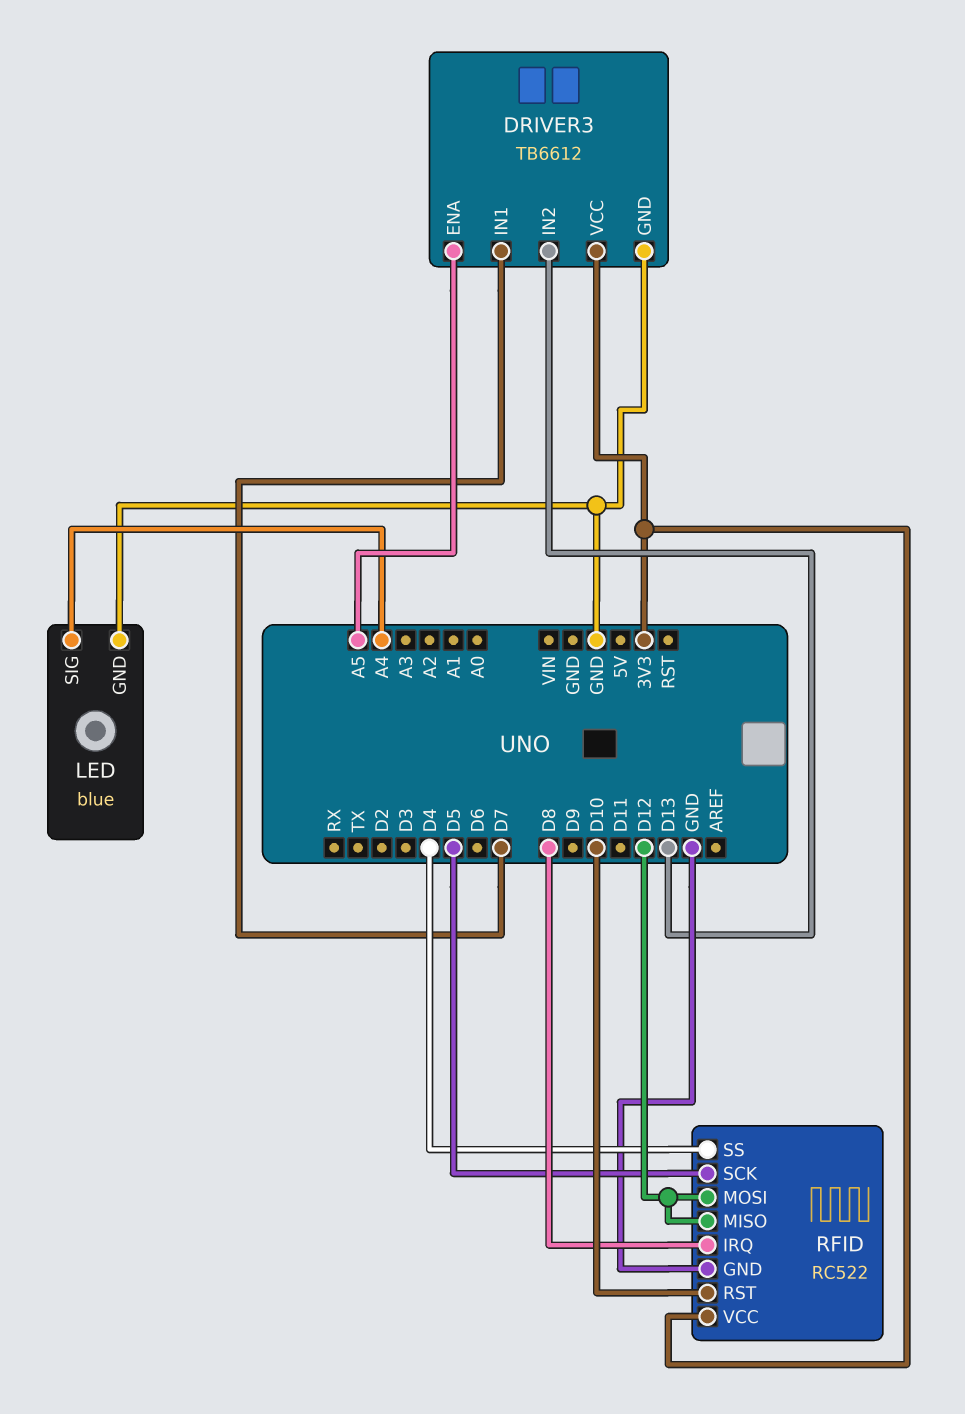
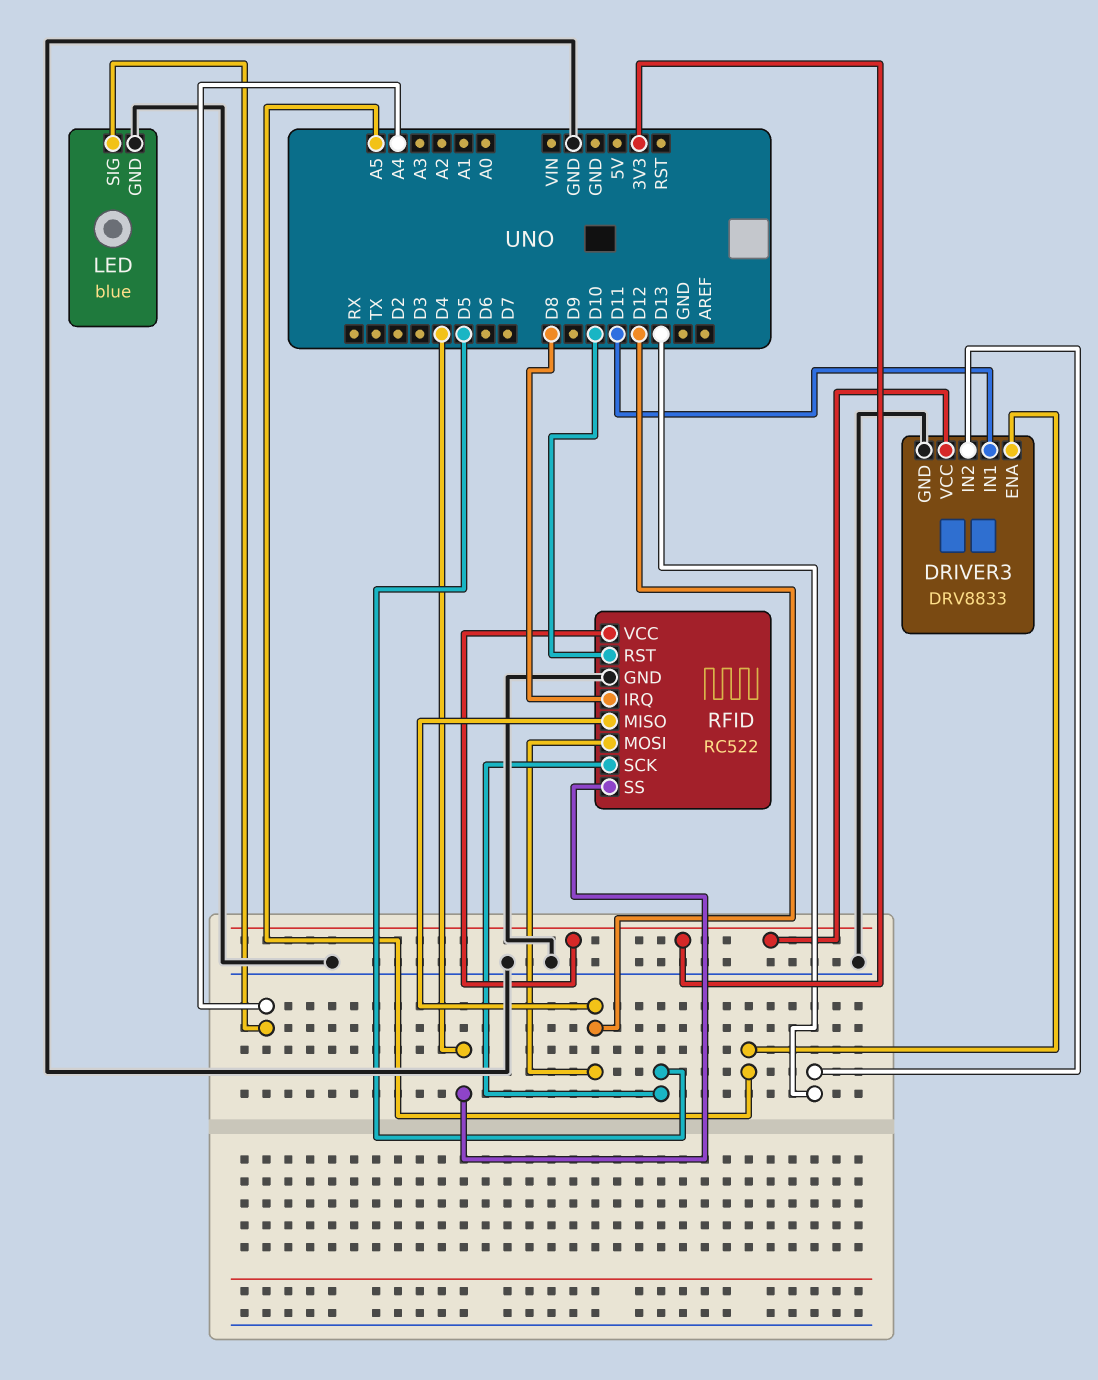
DRIVER3: TB6612 -> DRV8833
DRIVER3 pin IN1: D7 -> D11

